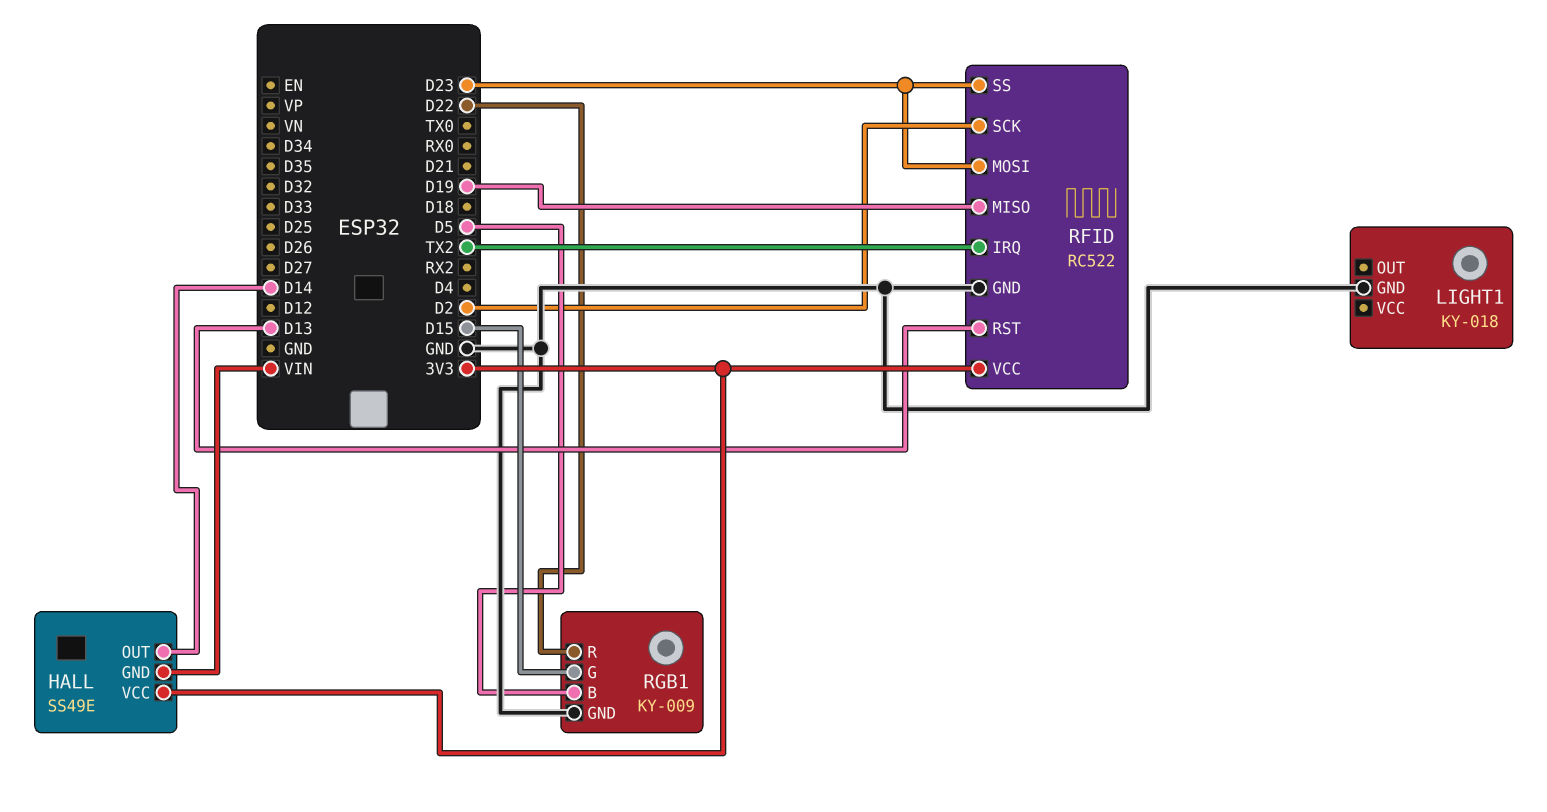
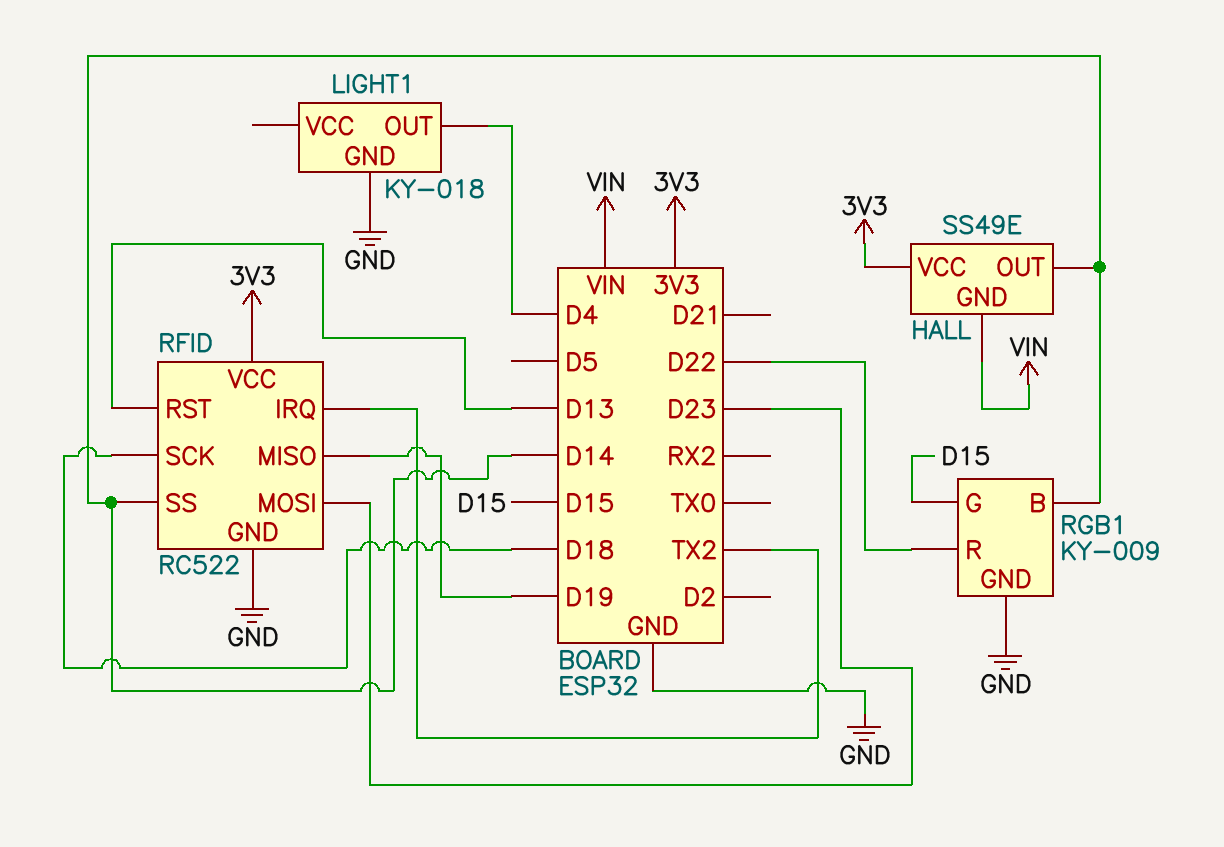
LIGHT1 pin OUT: none -> D4
RFID pin SCK: D2 -> D18
RFID pin SS: D23 -> D14
RGB1 pin B: D5 -> D14

